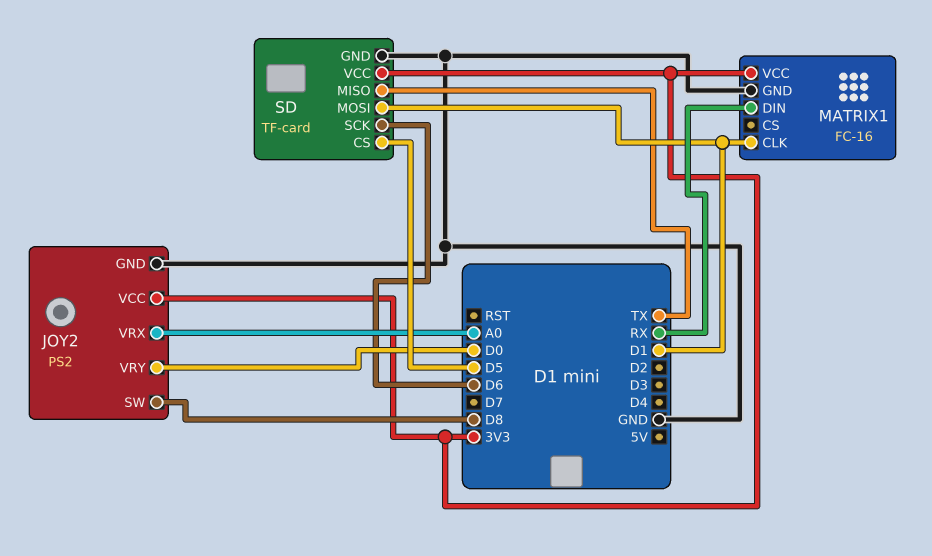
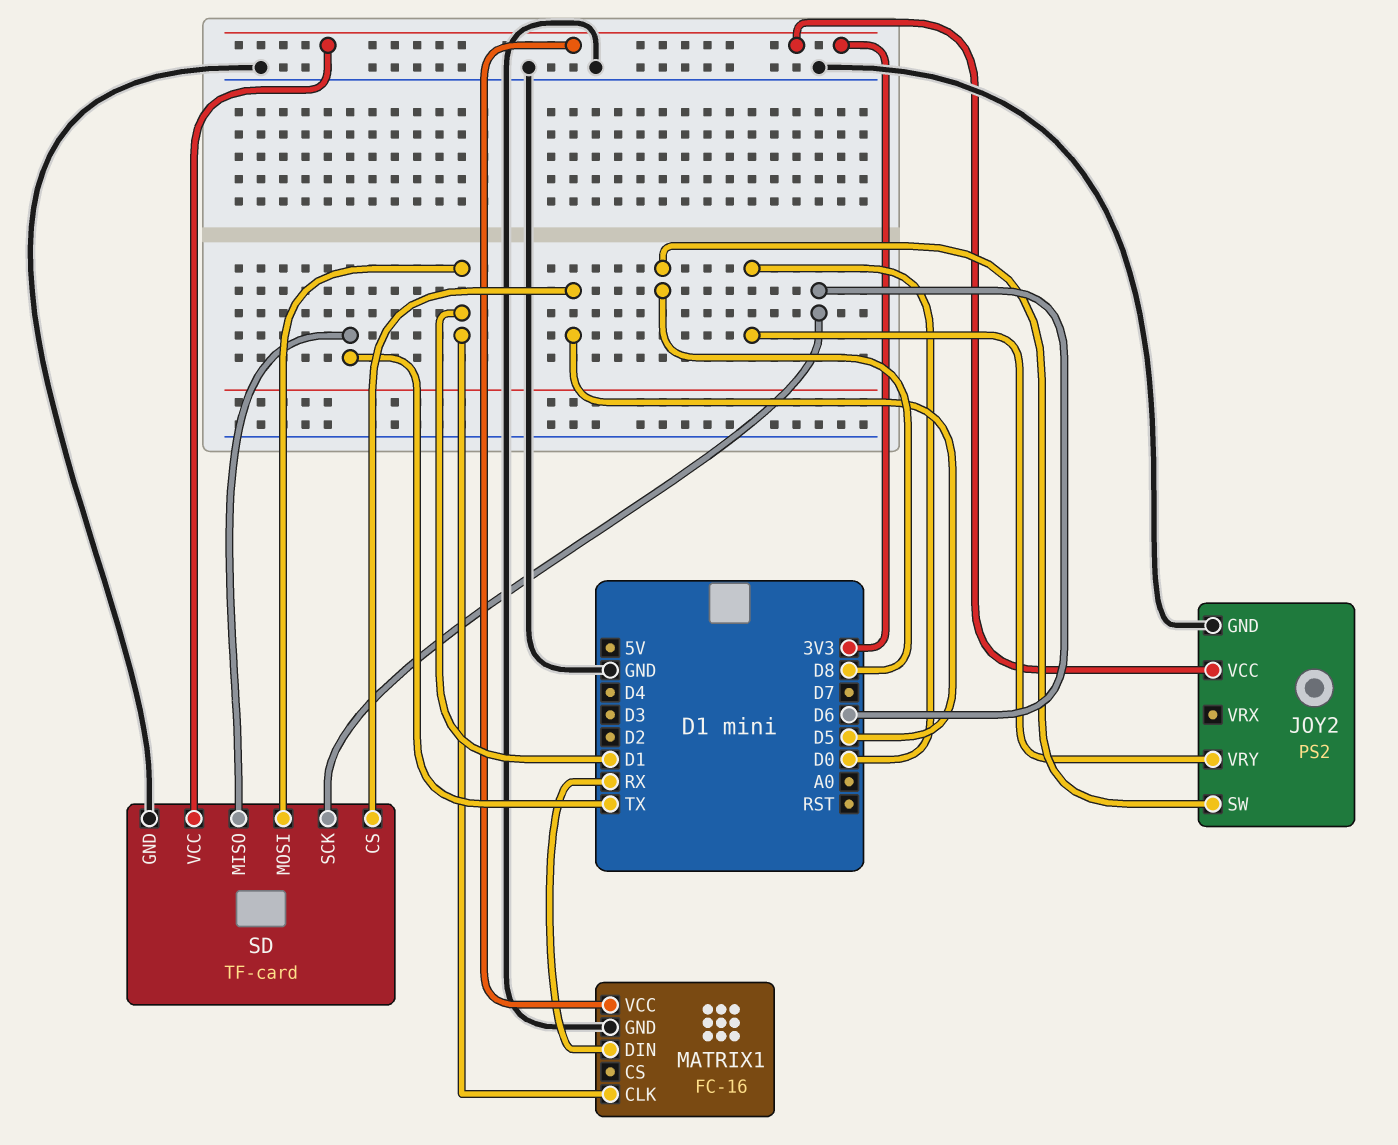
JOY2 pin VRX: A0 -> none

